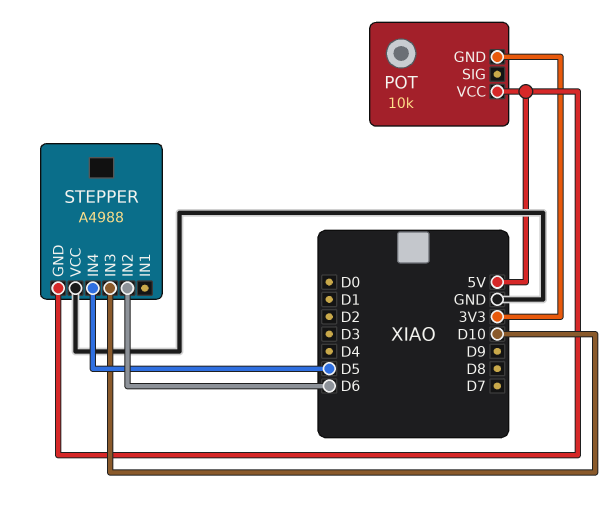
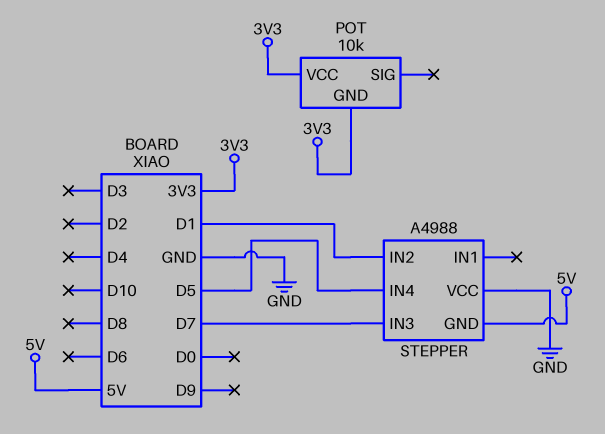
POT pin VCC: 5V -> 3V3
STEPPER pin IN2: D6 -> D1
STEPPER pin IN3: D10 -> D7

